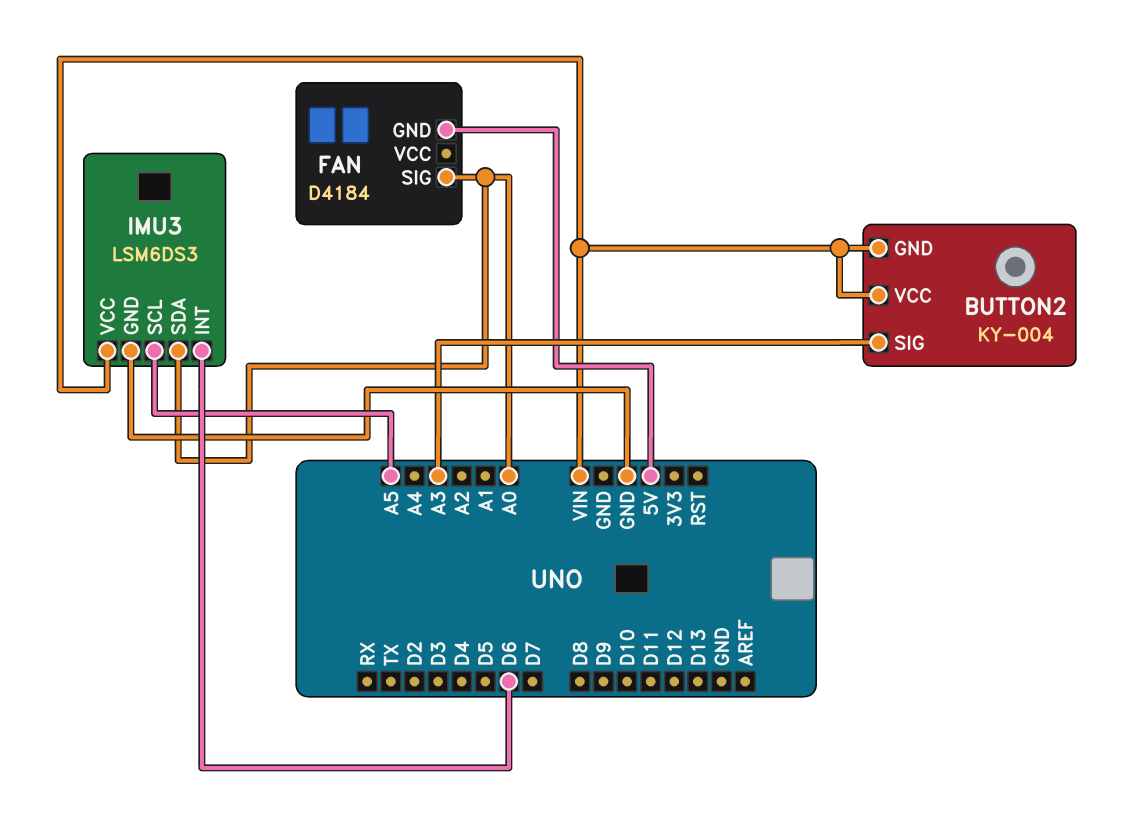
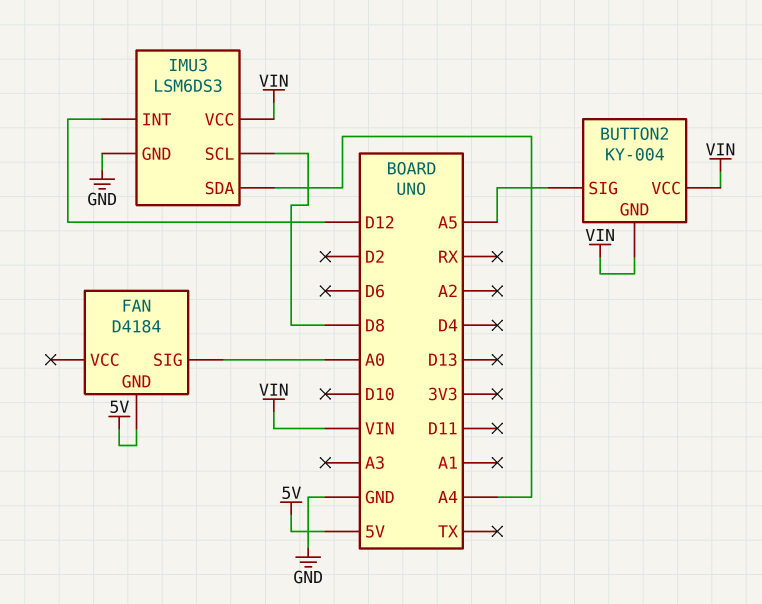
BUTTON2 pin SIG: A3 -> A5
IMU3 pin INT: D6 -> D12
IMU3 pin SCL: A5 -> D8
IMU3 pin SDA: A0 -> A4

